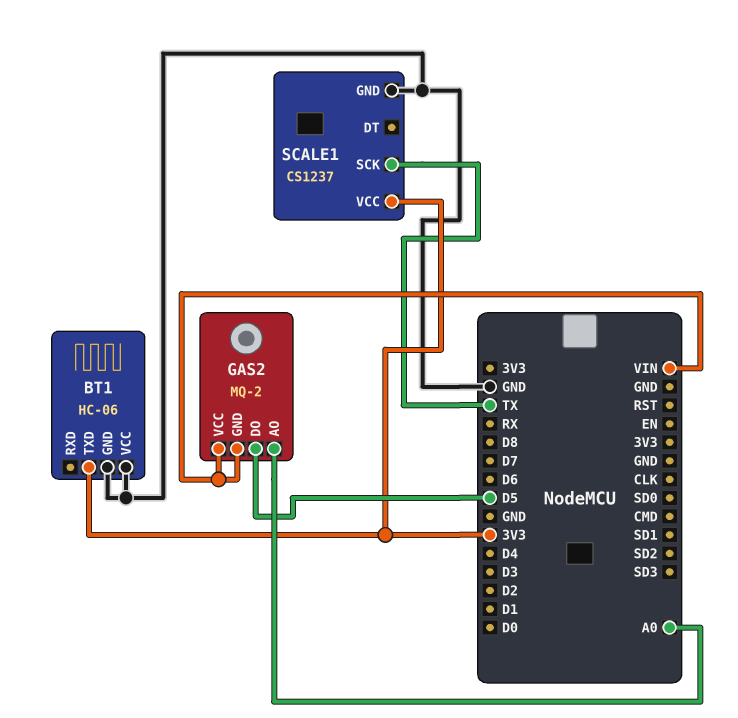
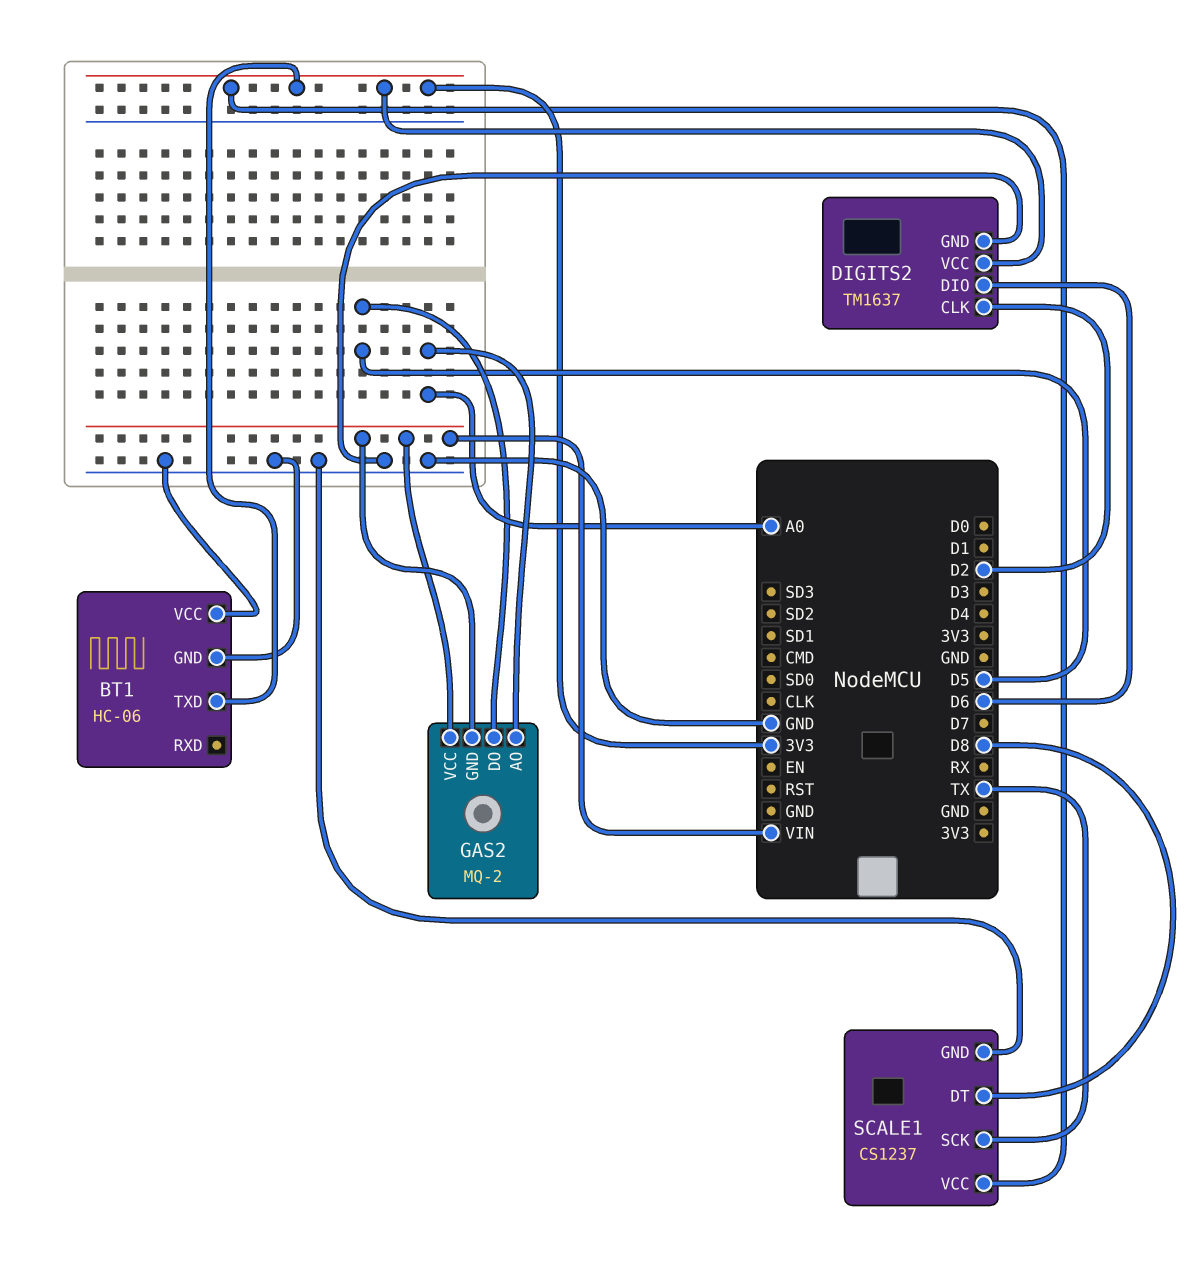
DIGITS2: none -> TM1637
DIGITS2 pin CLK: none -> D2
DIGITS2 pin DIO: none -> D6
DIGITS2 pin GND: none -> GND
DIGITS2 pin VCC: none -> 3V3
SCALE1 pin DT: none -> D8

